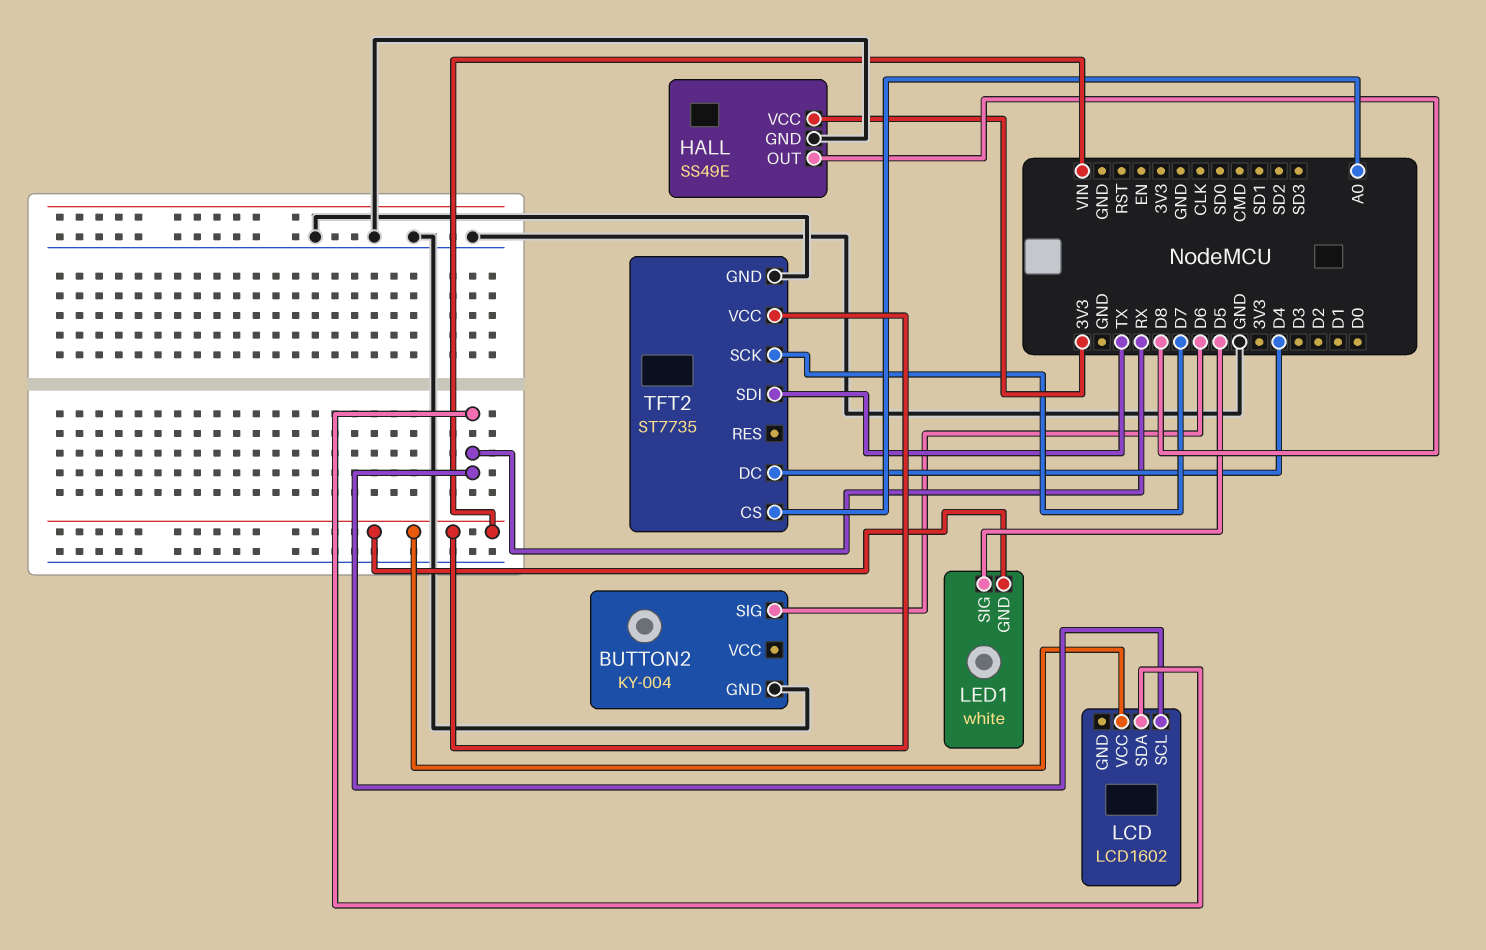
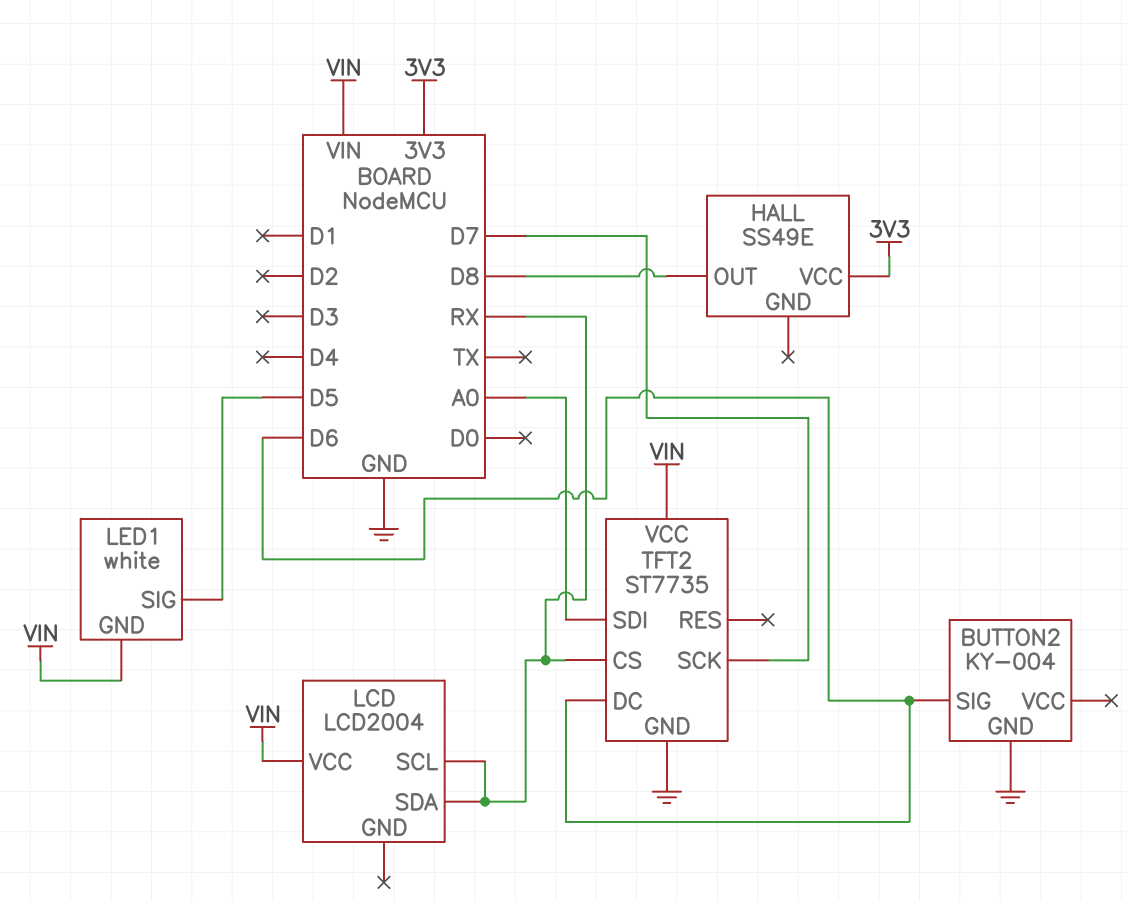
HALL pin GND: GND -> none
LCD: LCD1602 -> LCD2004
TFT2 pin CS: A0 -> RX
TFT2 pin DC: D4 -> D6
TFT2 pin SDI: TX -> A0

